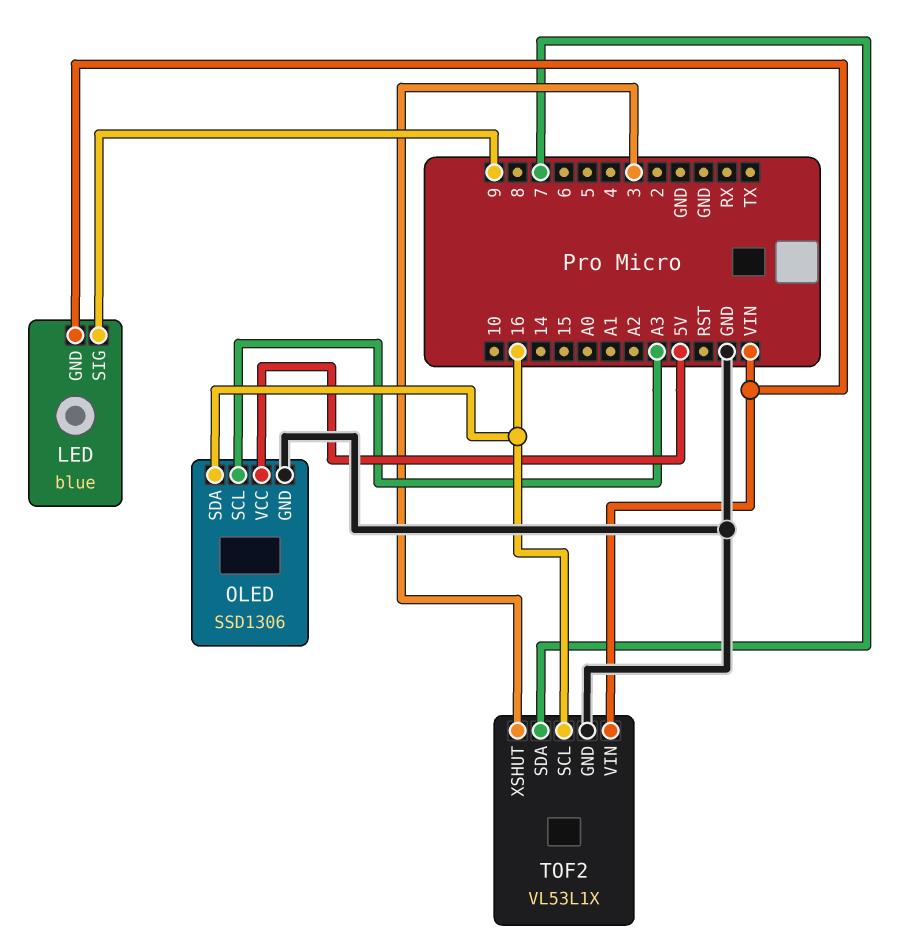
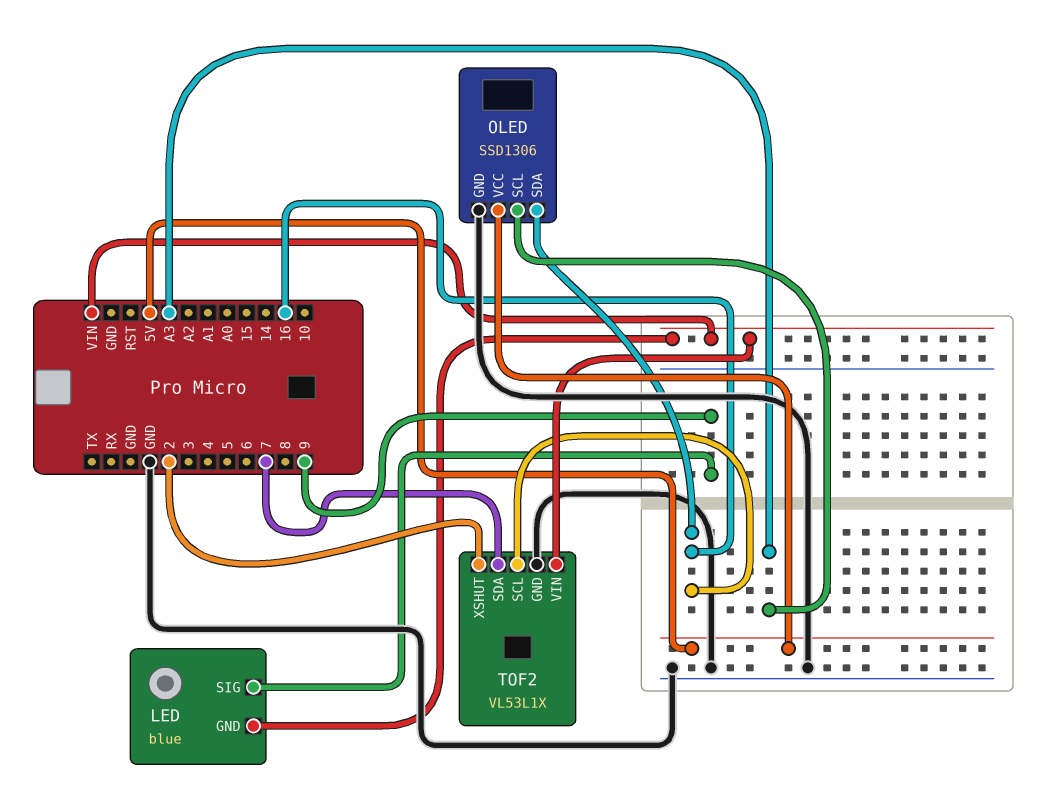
TOF2 pin XSHUT: 3 -> 2

